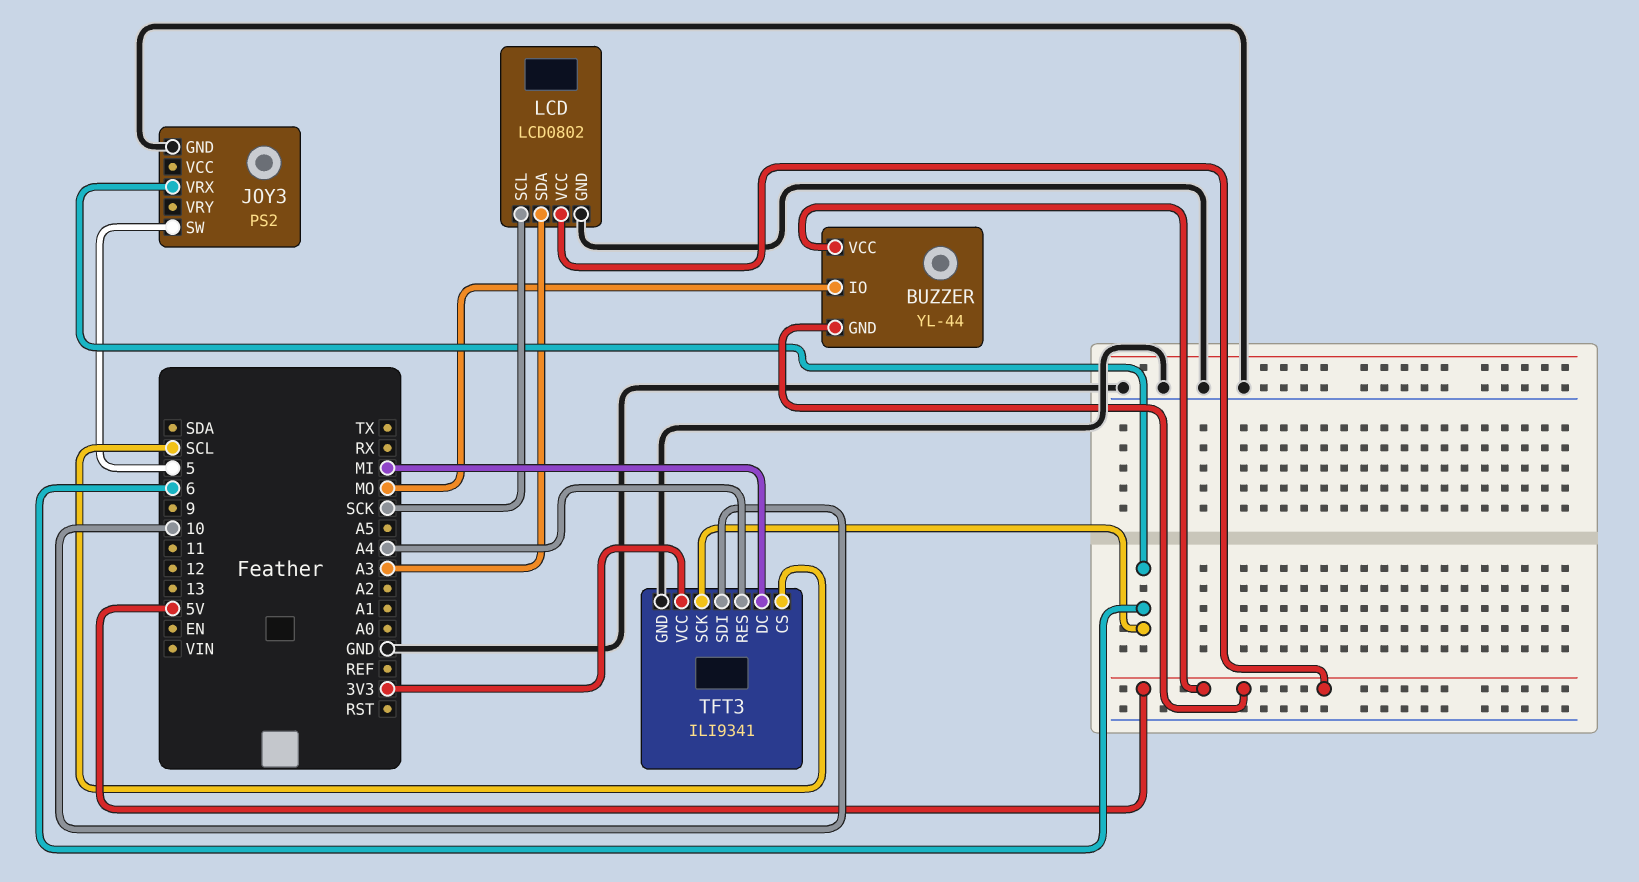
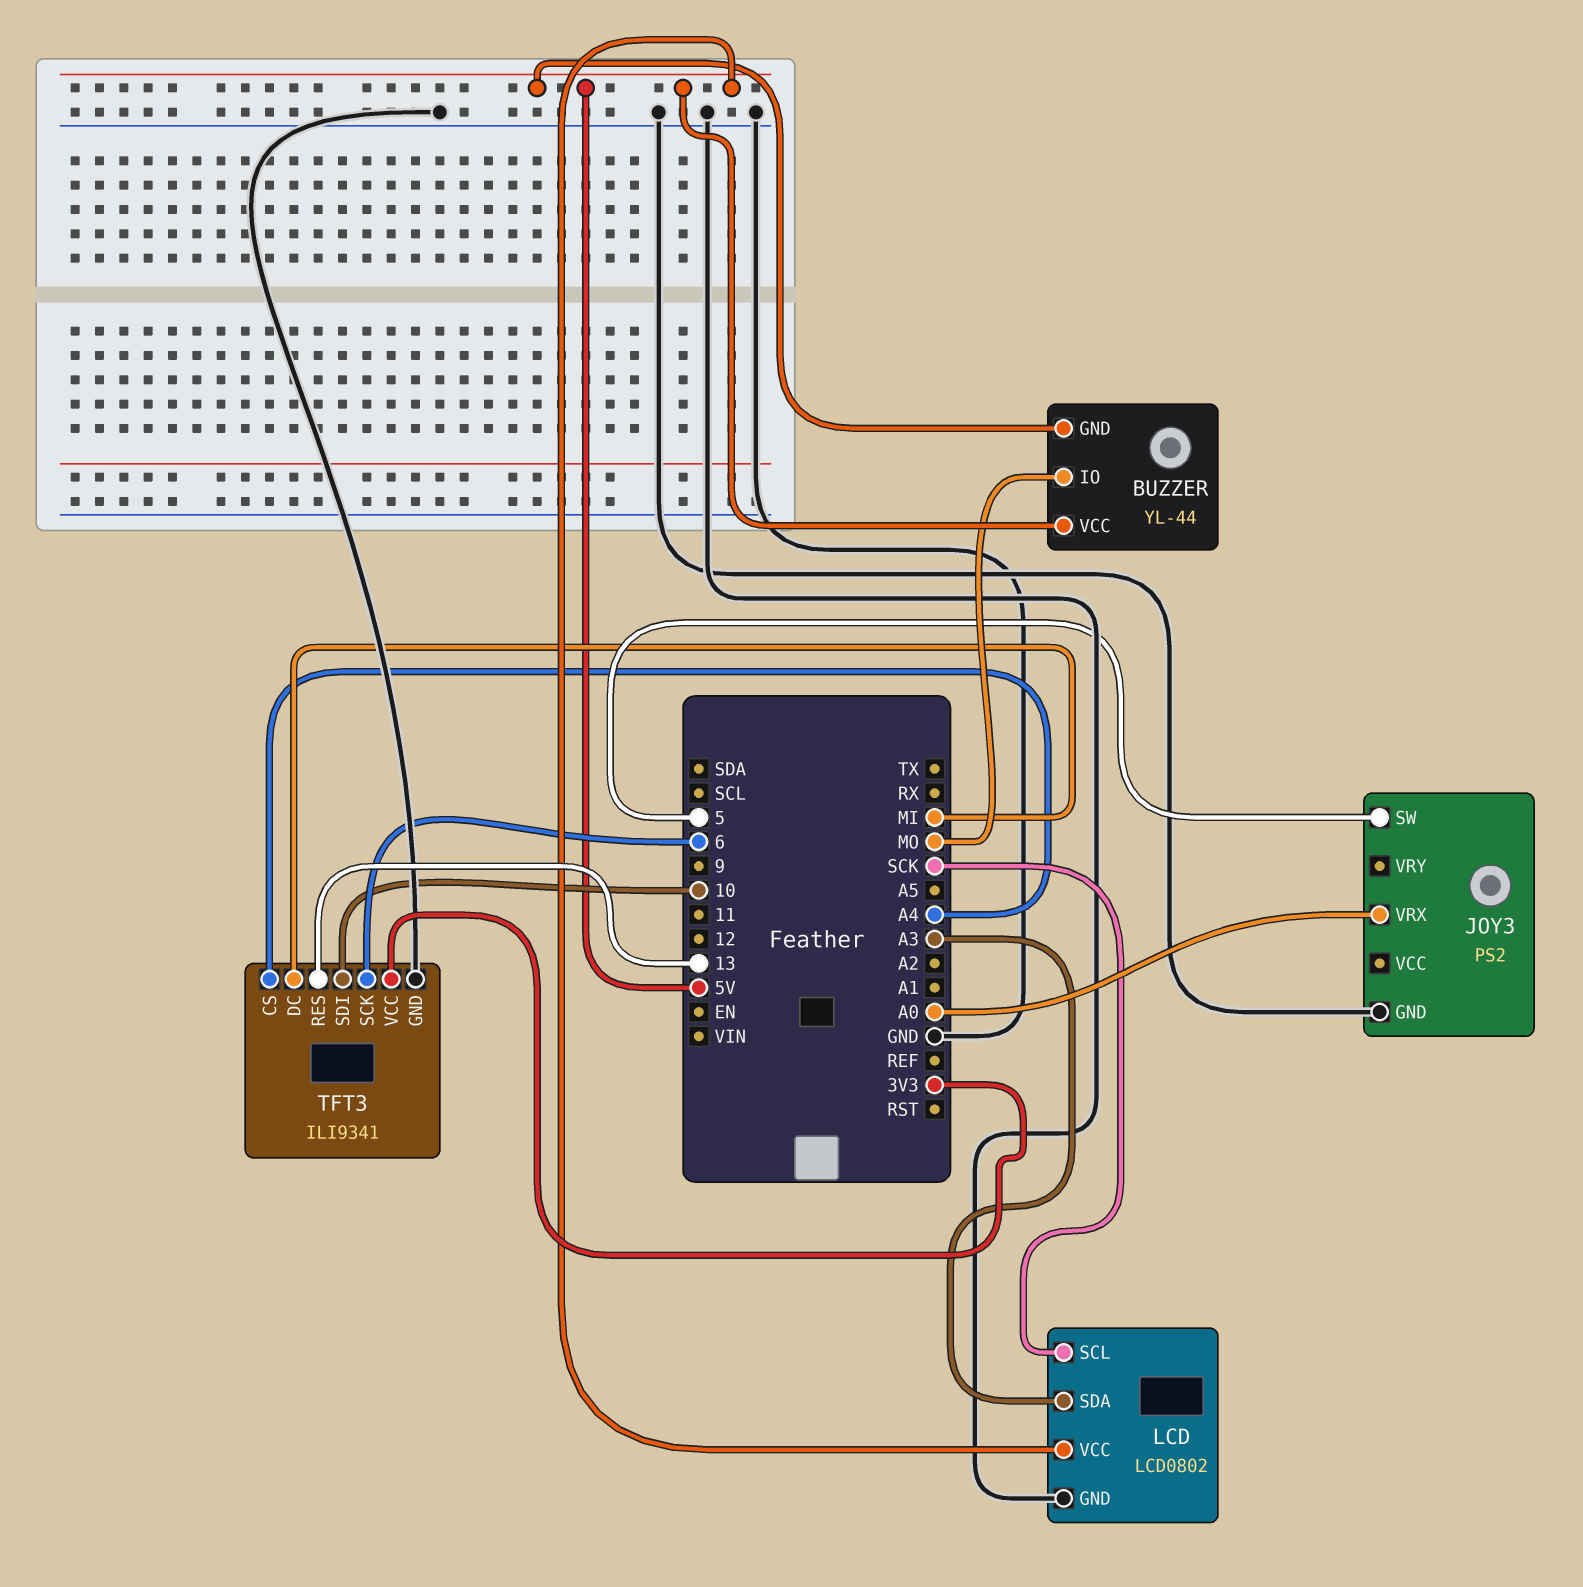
JOY3 pin VRX: 6 -> A0
TFT3 pin CS: SCL -> A4
TFT3 pin RES: A4 -> 13

